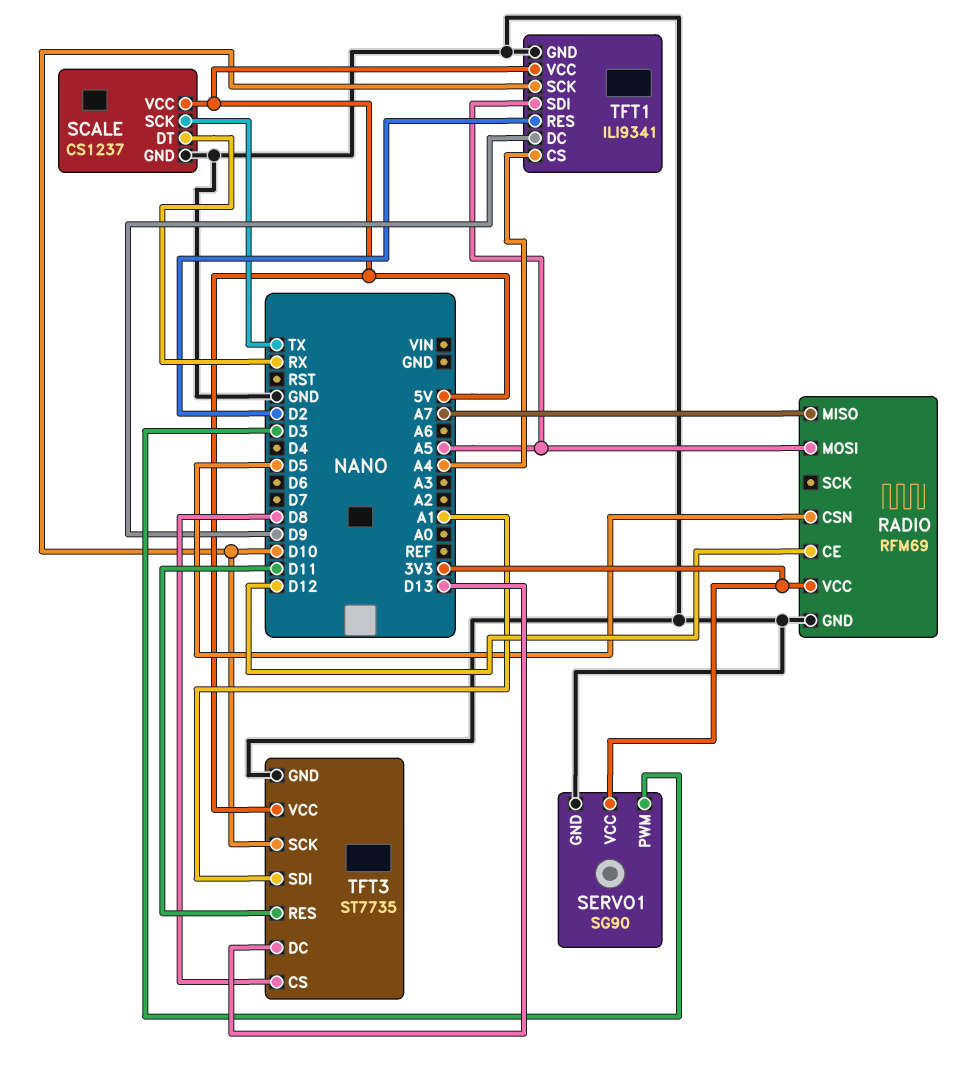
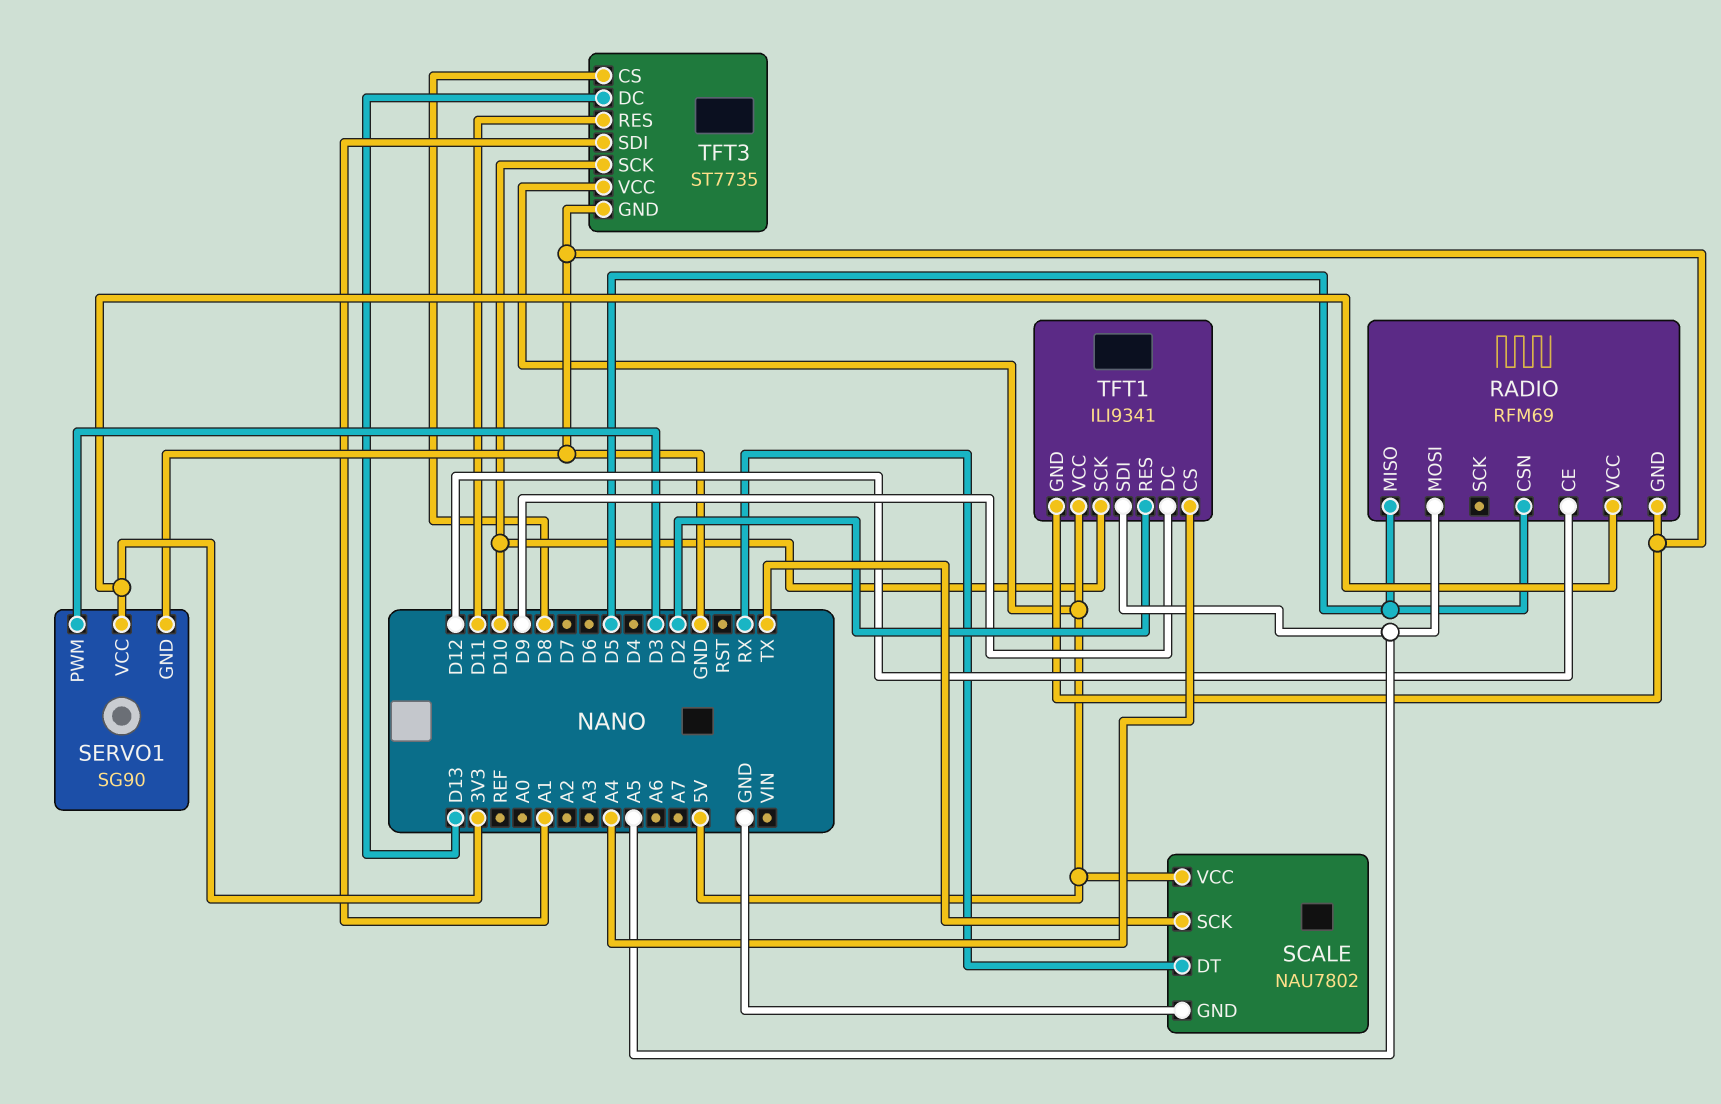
RADIO pin MISO: A7 -> D5
SCALE: CS1237 -> NAU7802

